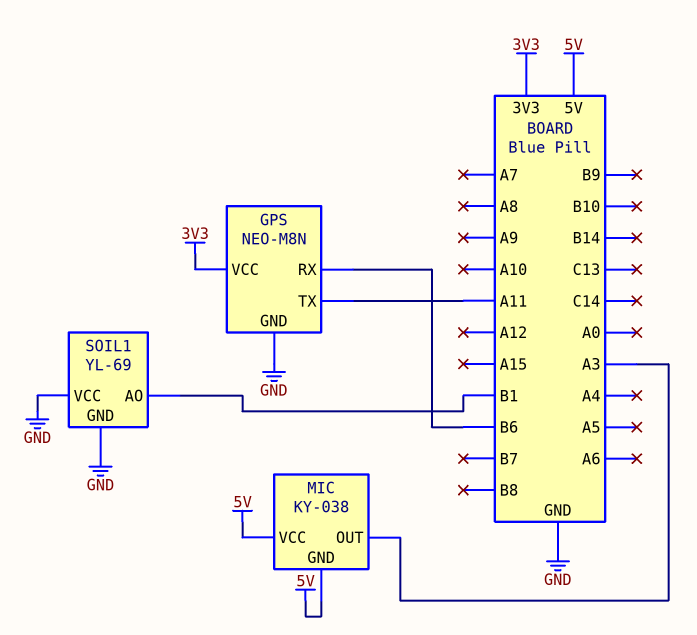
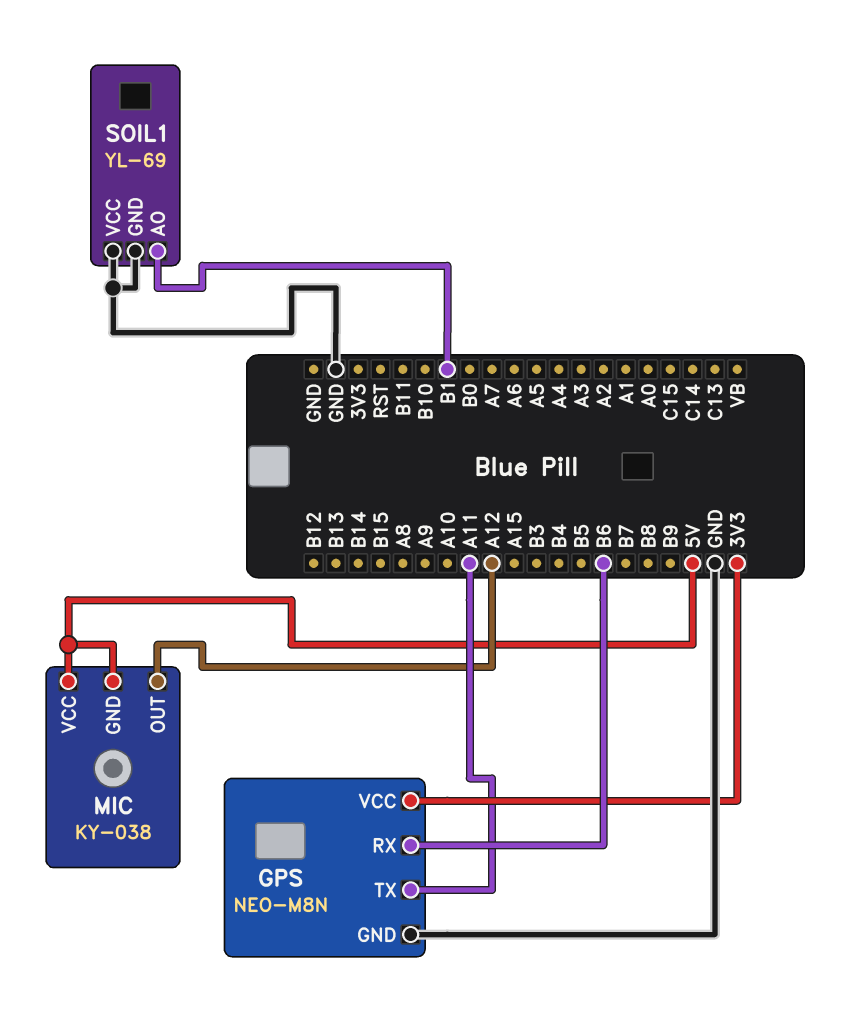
MIC pin OUT: A3 -> A12

